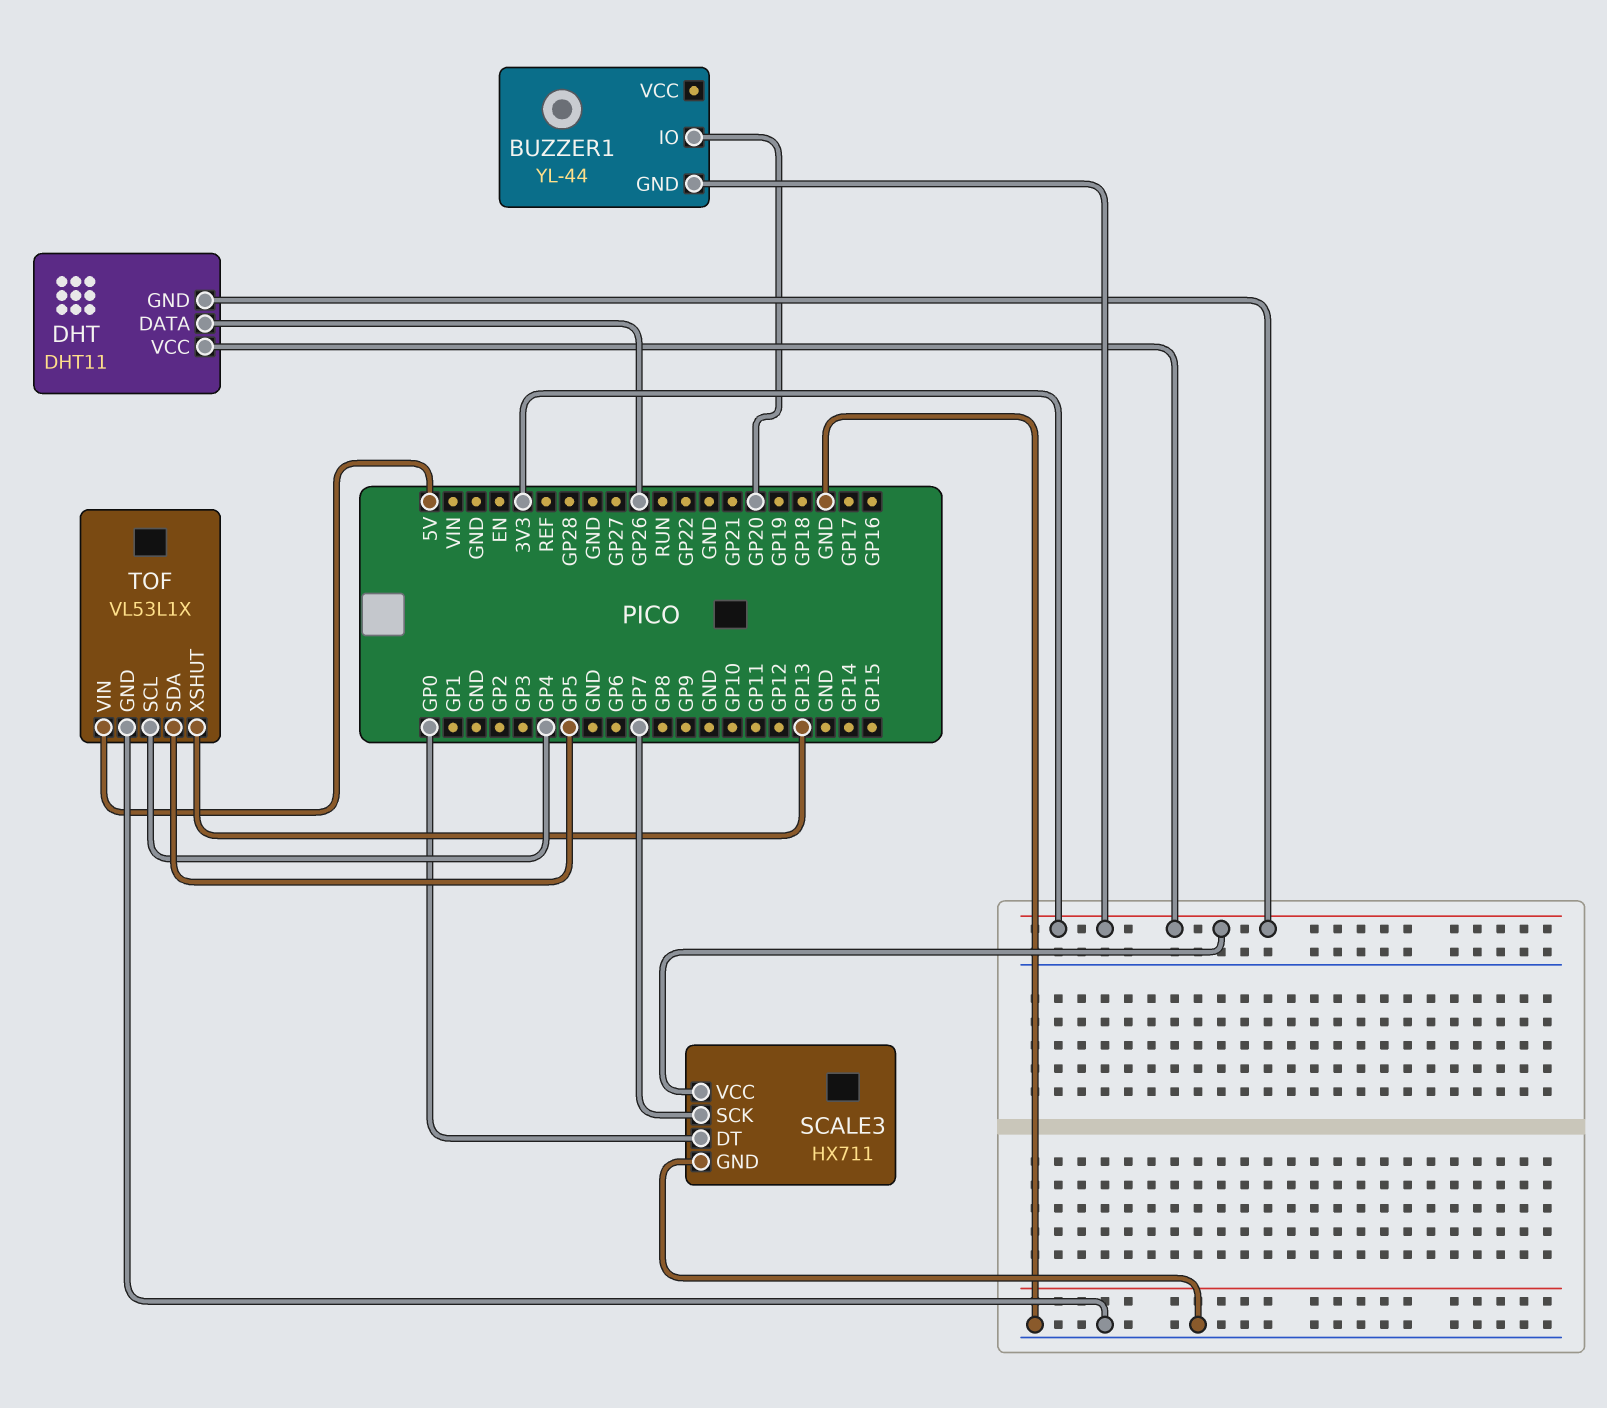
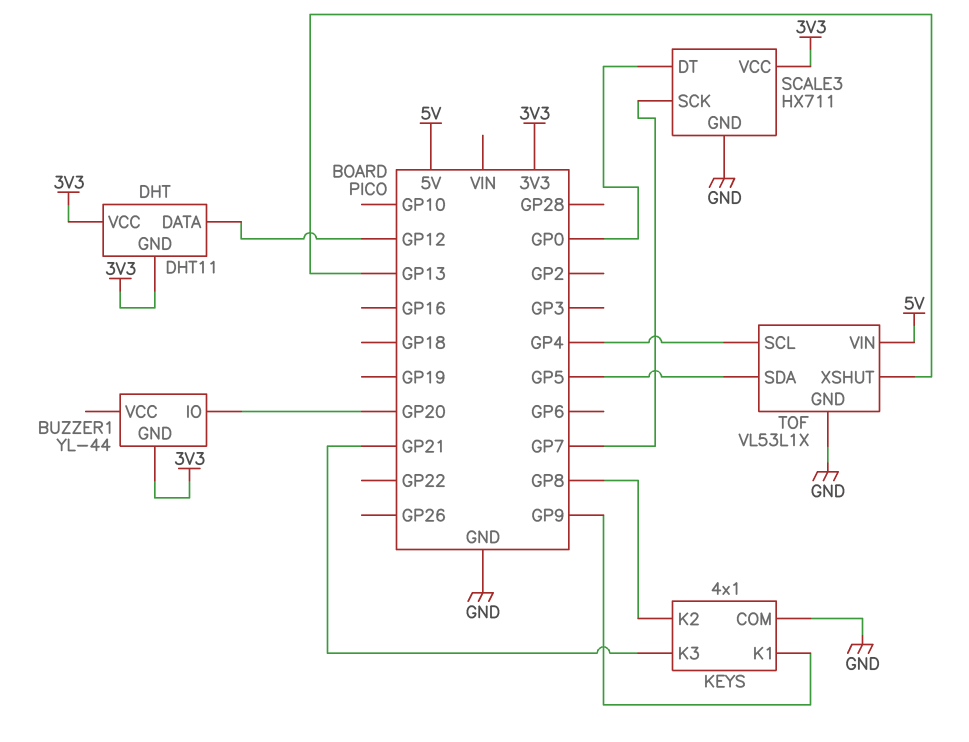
DHT pin DATA: GP26 -> GP12
KEYS: none -> 4x1
KEYS pin COM: none -> GND
KEYS pin K1: none -> GP9
KEYS pin K2: none -> GP8
KEYS pin K3: none -> GP21

